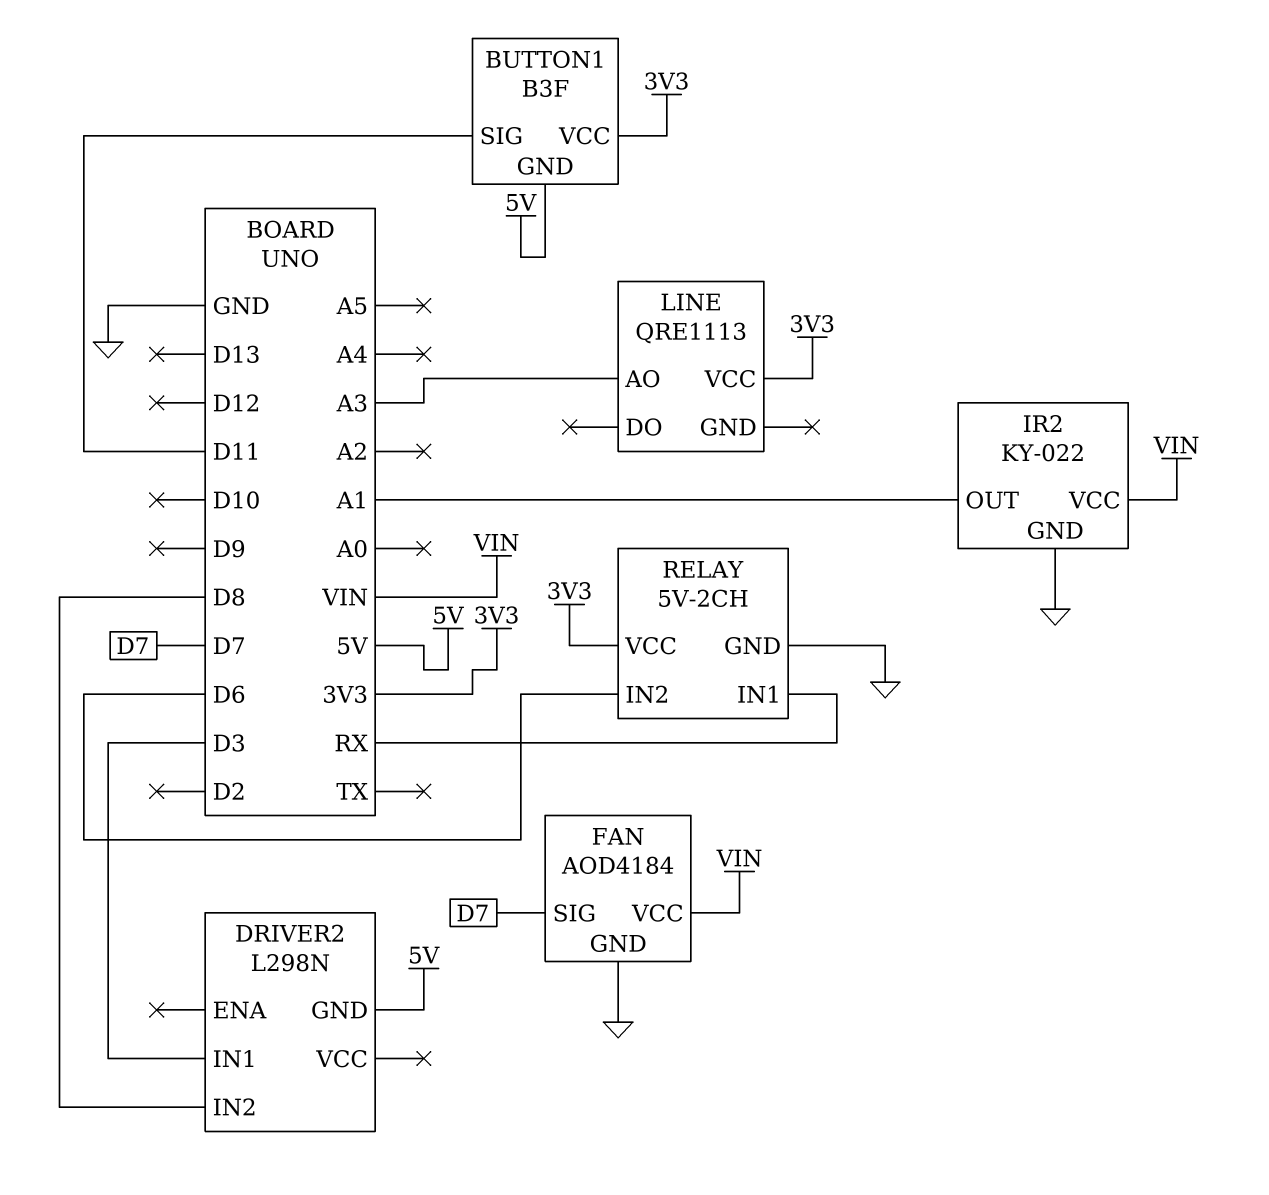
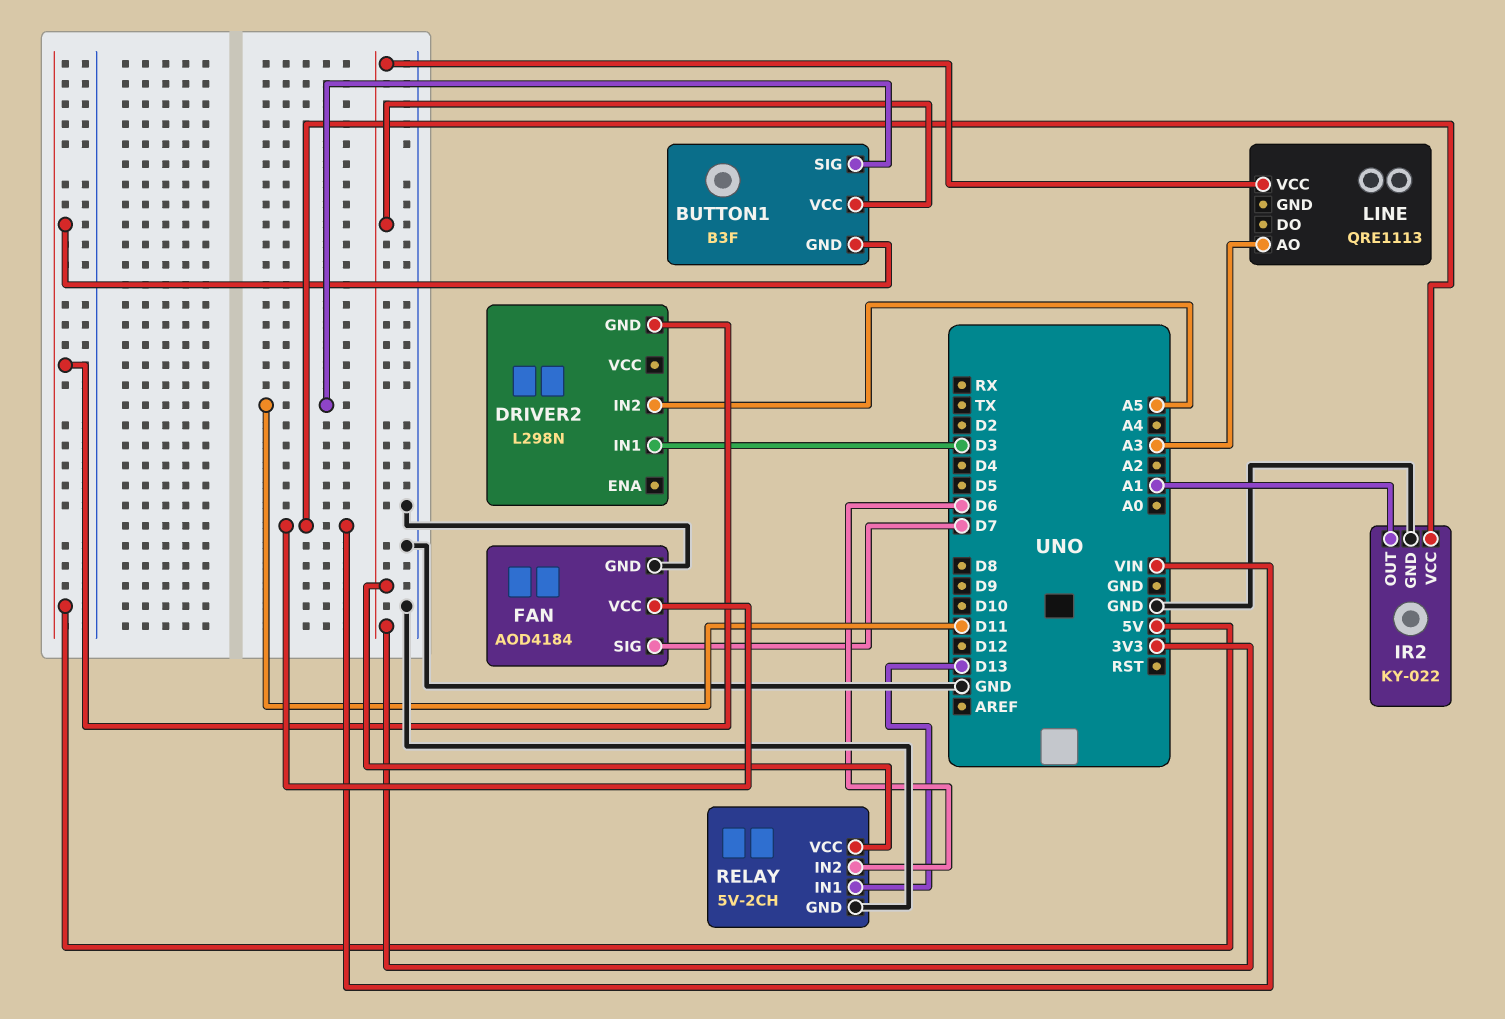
DRIVER2 pin IN2: D8 -> A5
RELAY pin IN1: RX -> D13

